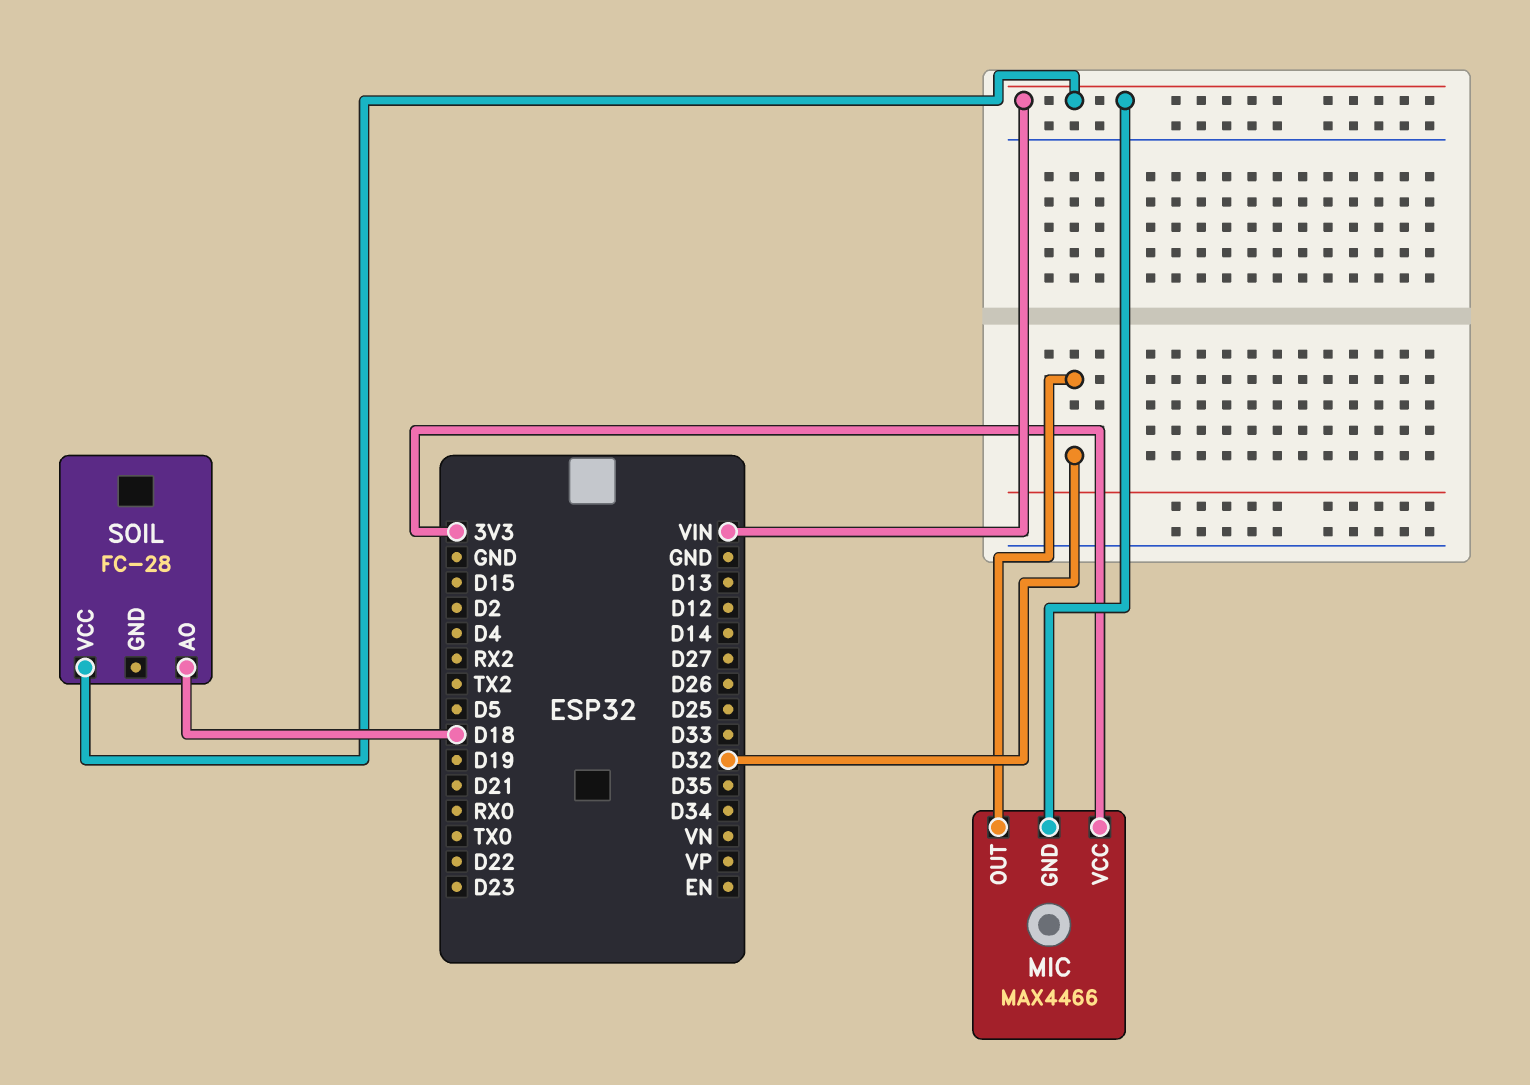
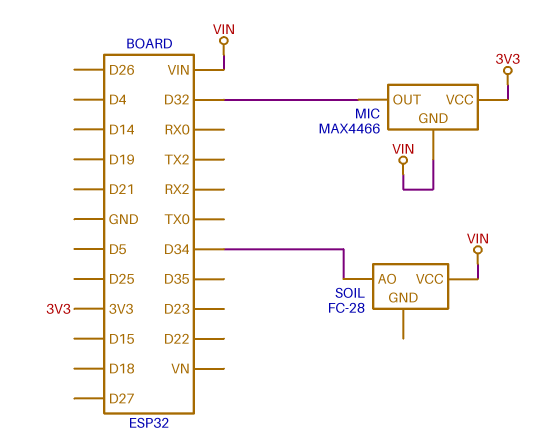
SOIL pin AO: D18 -> D34

